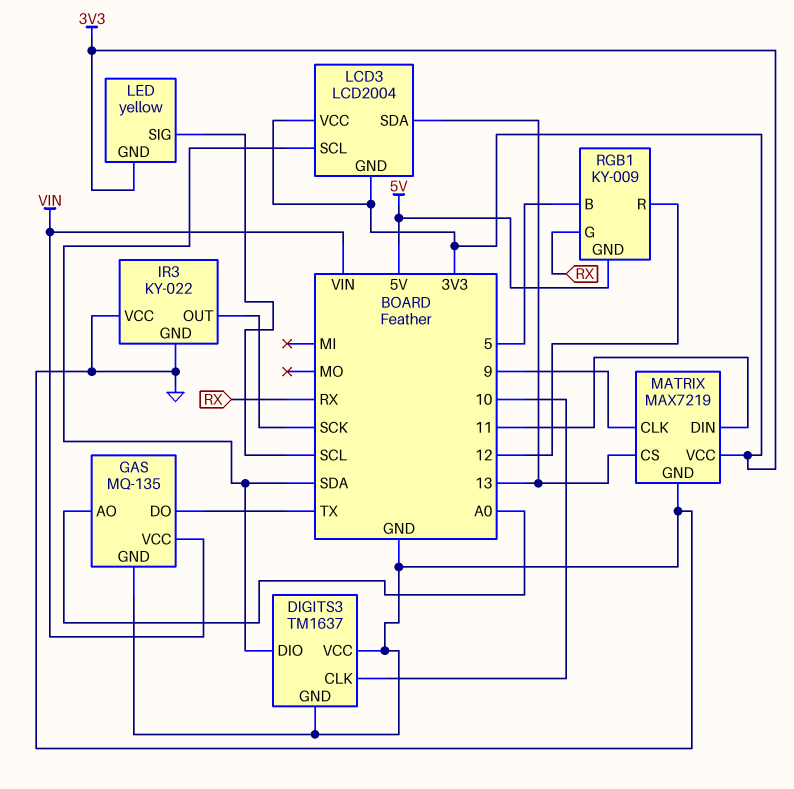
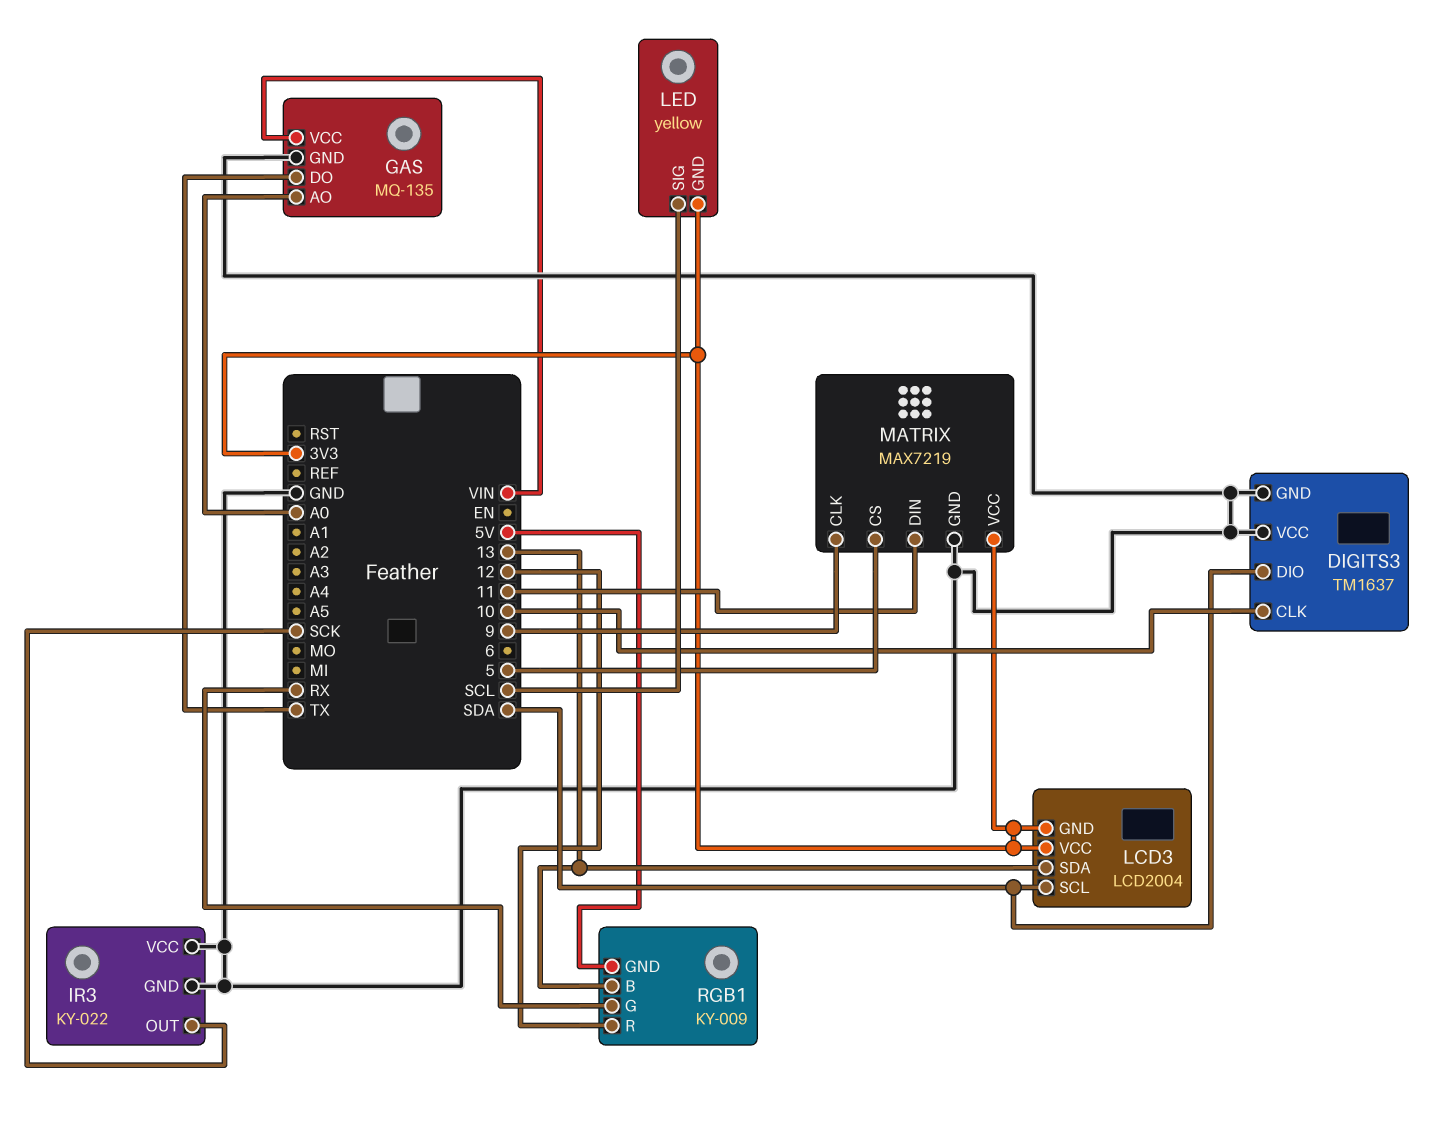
MATRIX pin CS: 13 -> 5
RGB1 pin B: 5 -> 13

